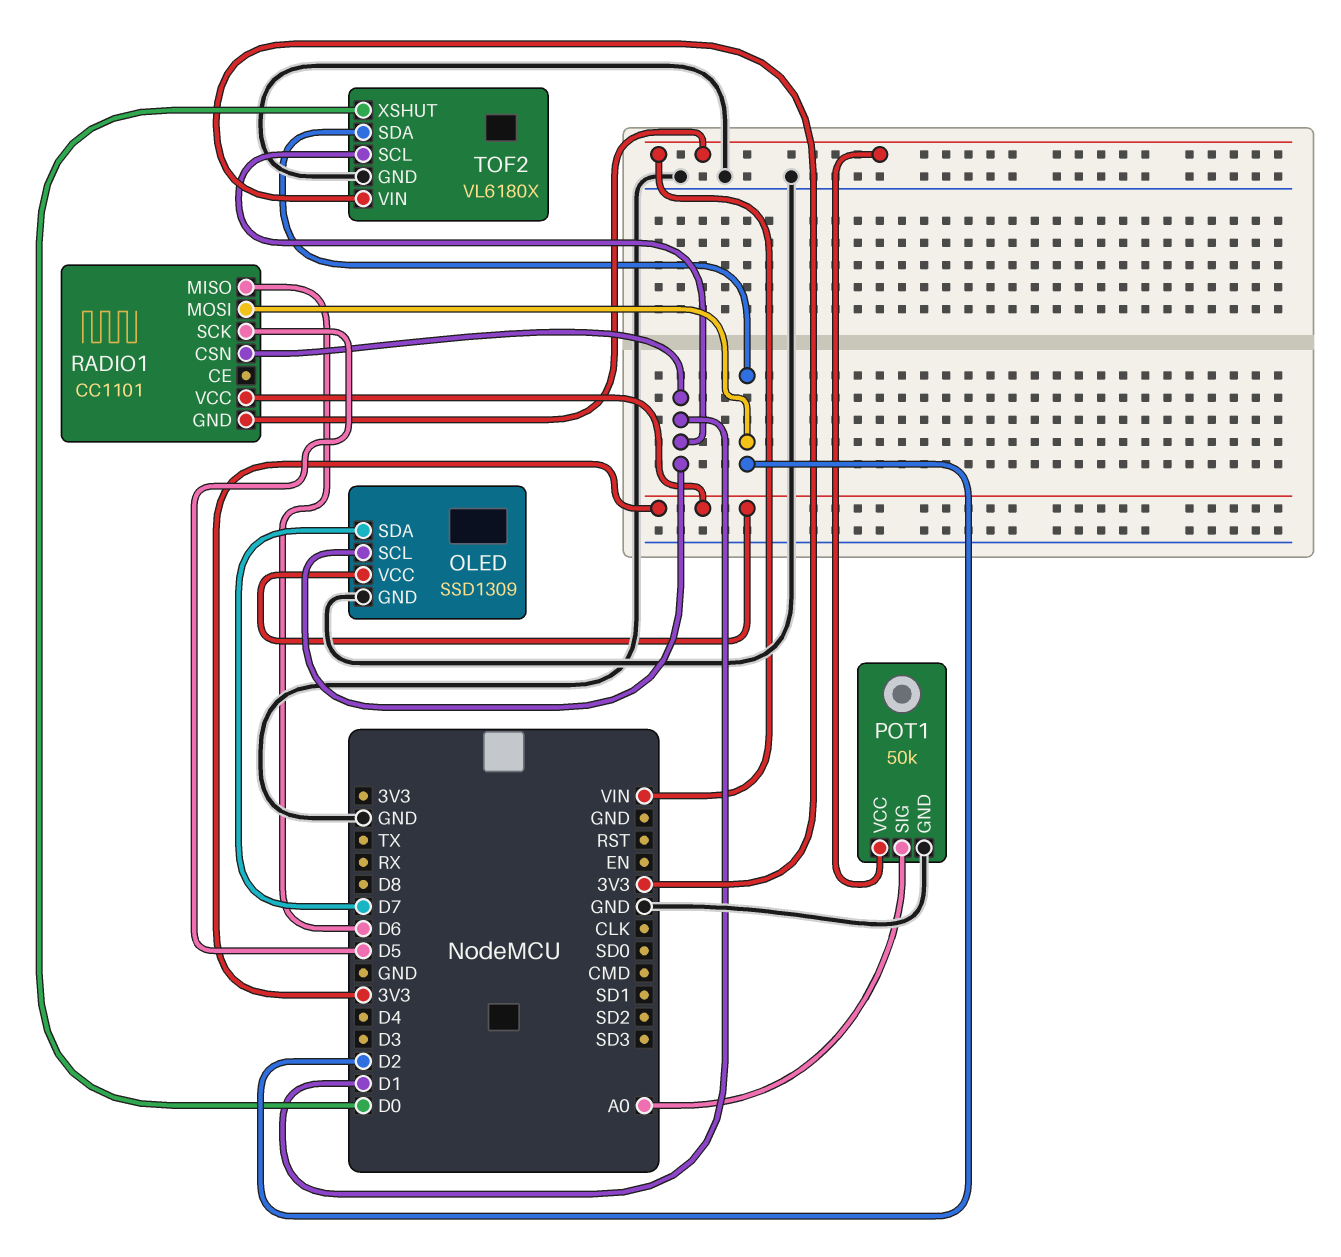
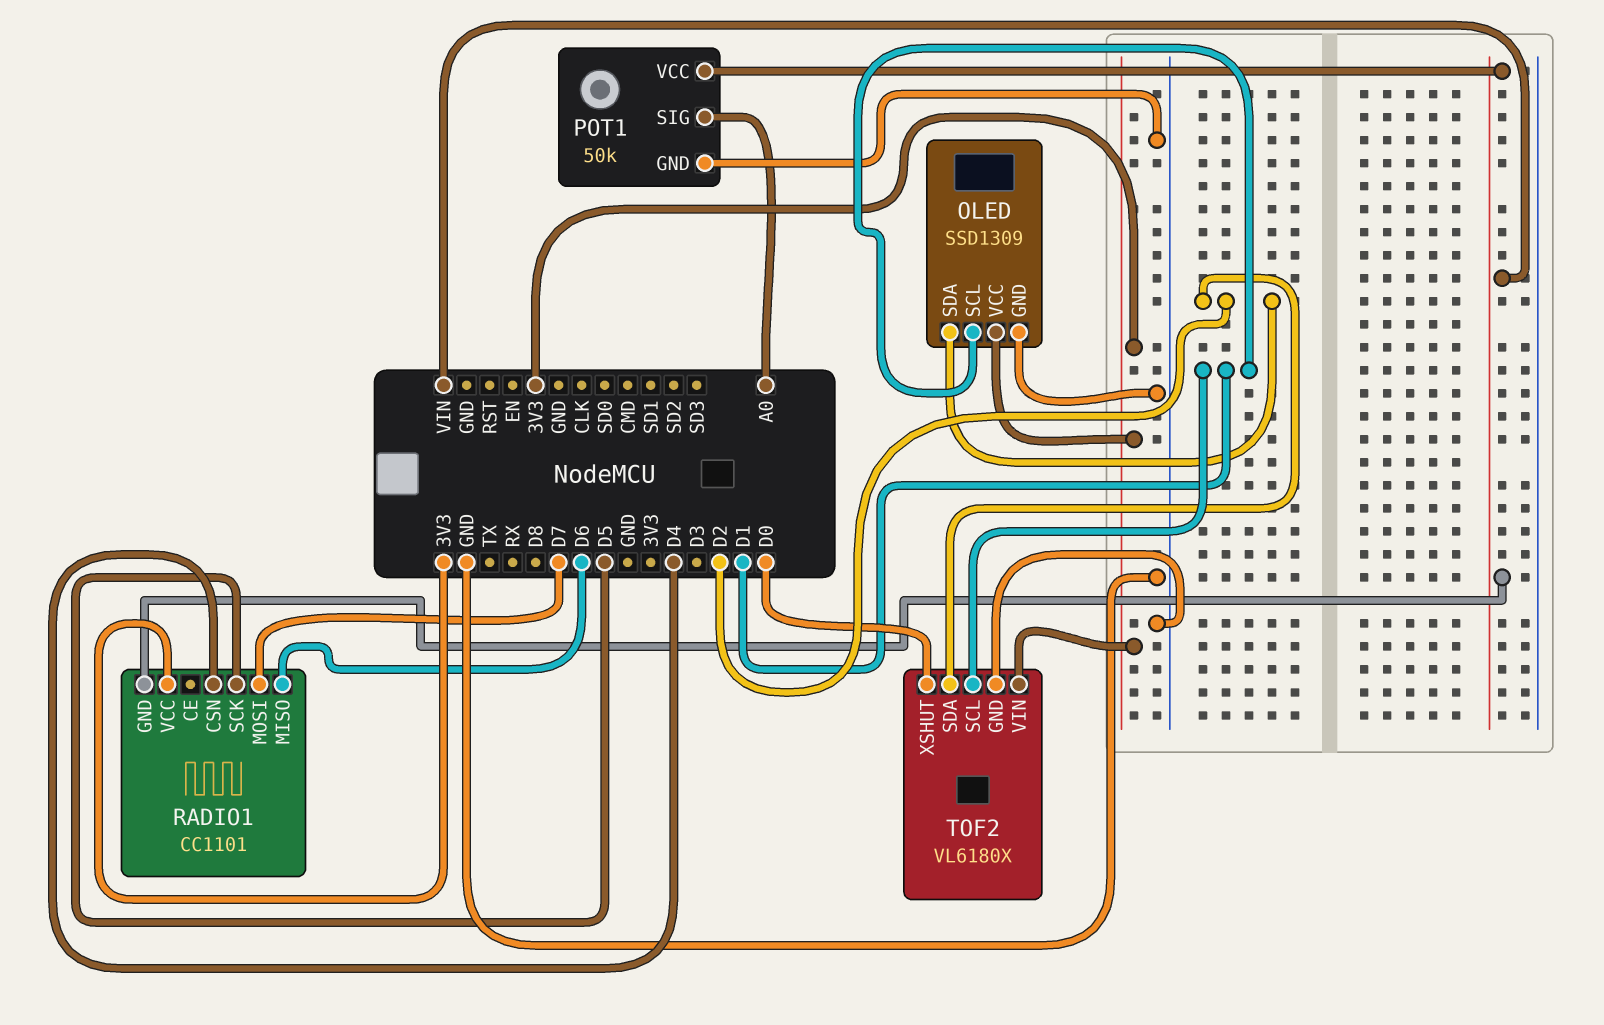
OLED pin SDA: D7 -> D2
RADIO1 pin CSN: D1 -> D4
RADIO1 pin MOSI: D2 -> D7

